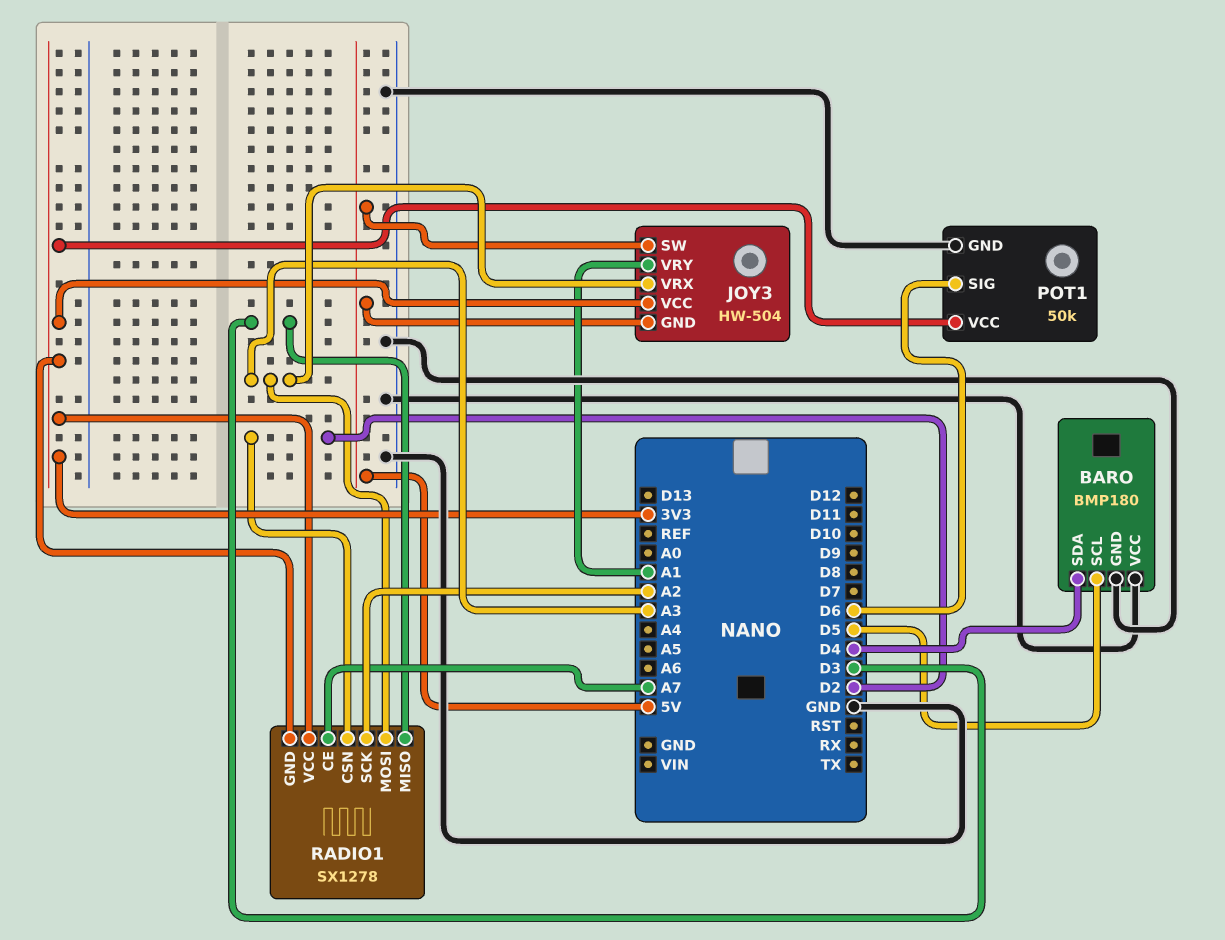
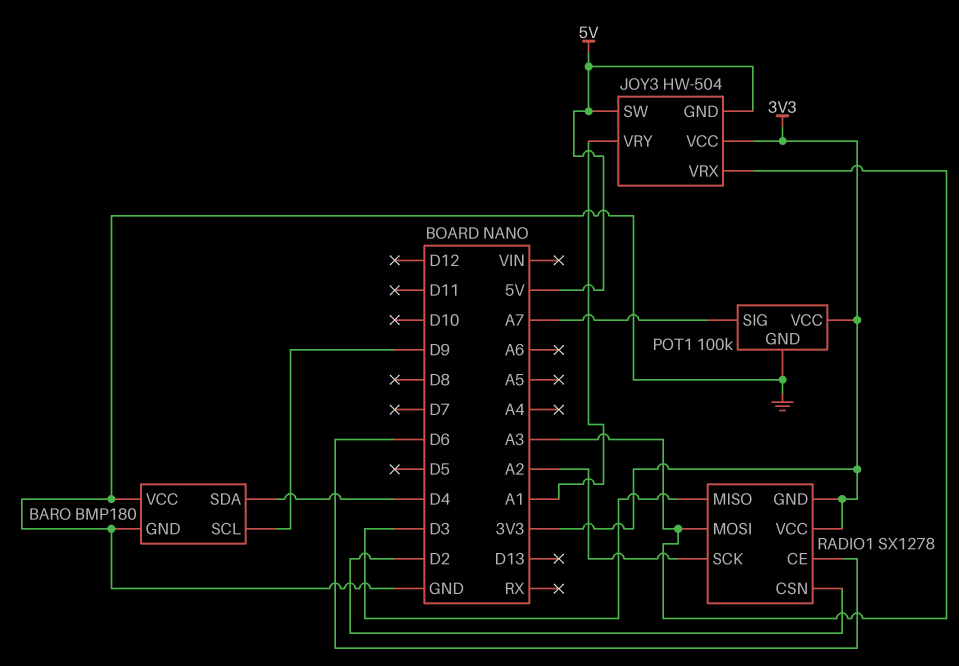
BARO pin SCL: D5 -> D9
POT1: 50k -> 100k
POT1 pin SIG: D6 -> A7
RADIO1 pin CE: A7 -> D6

